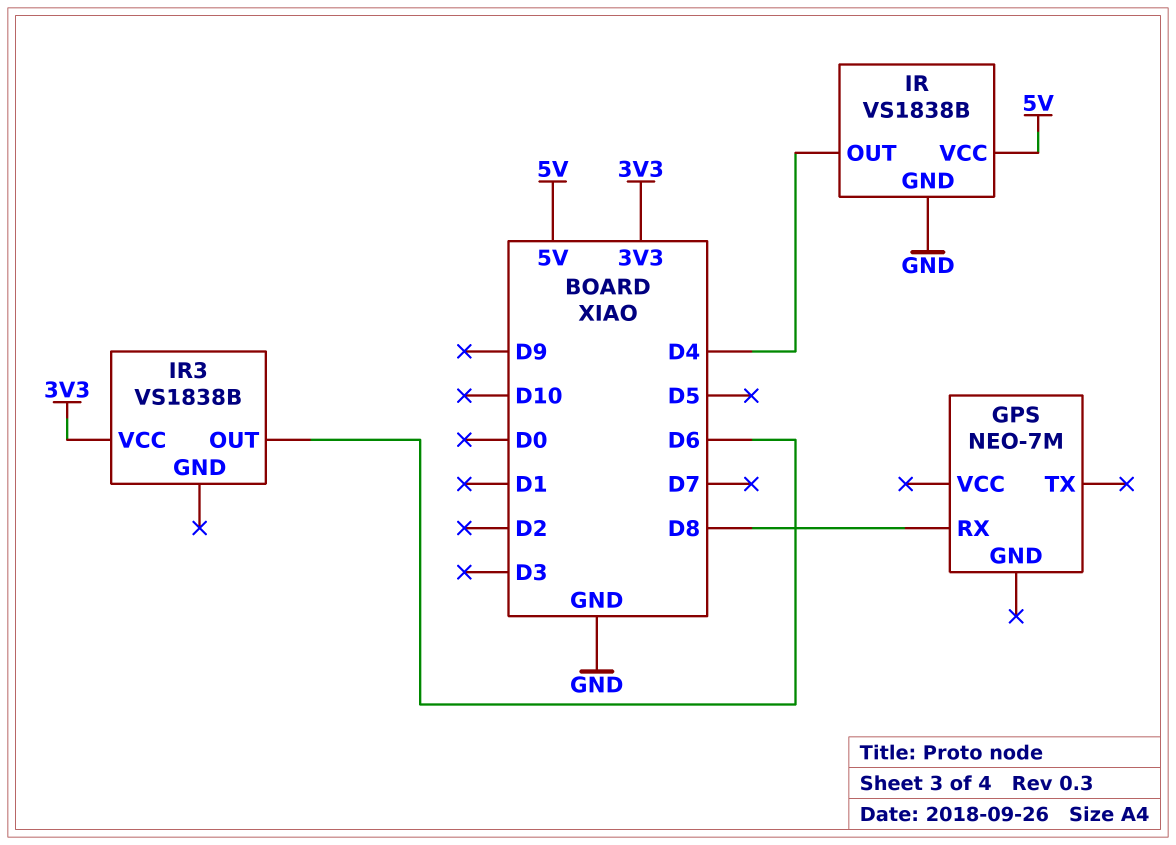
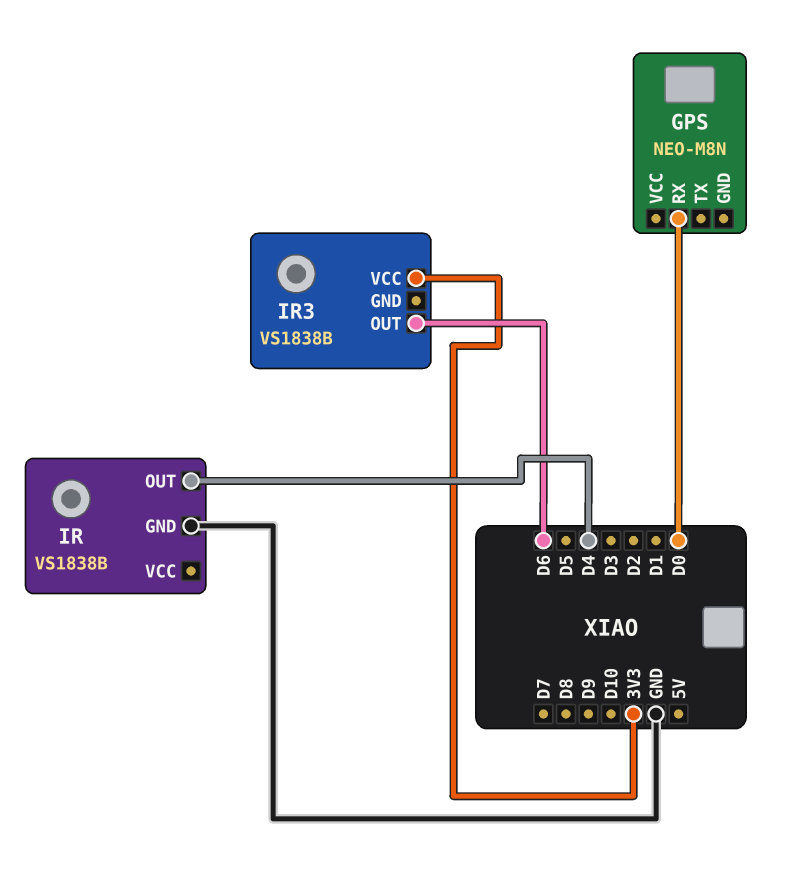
GPS: NEO-7M -> NEO-M8N
GPS pin RX: D8 -> D0
IR pin VCC: 5V -> none

